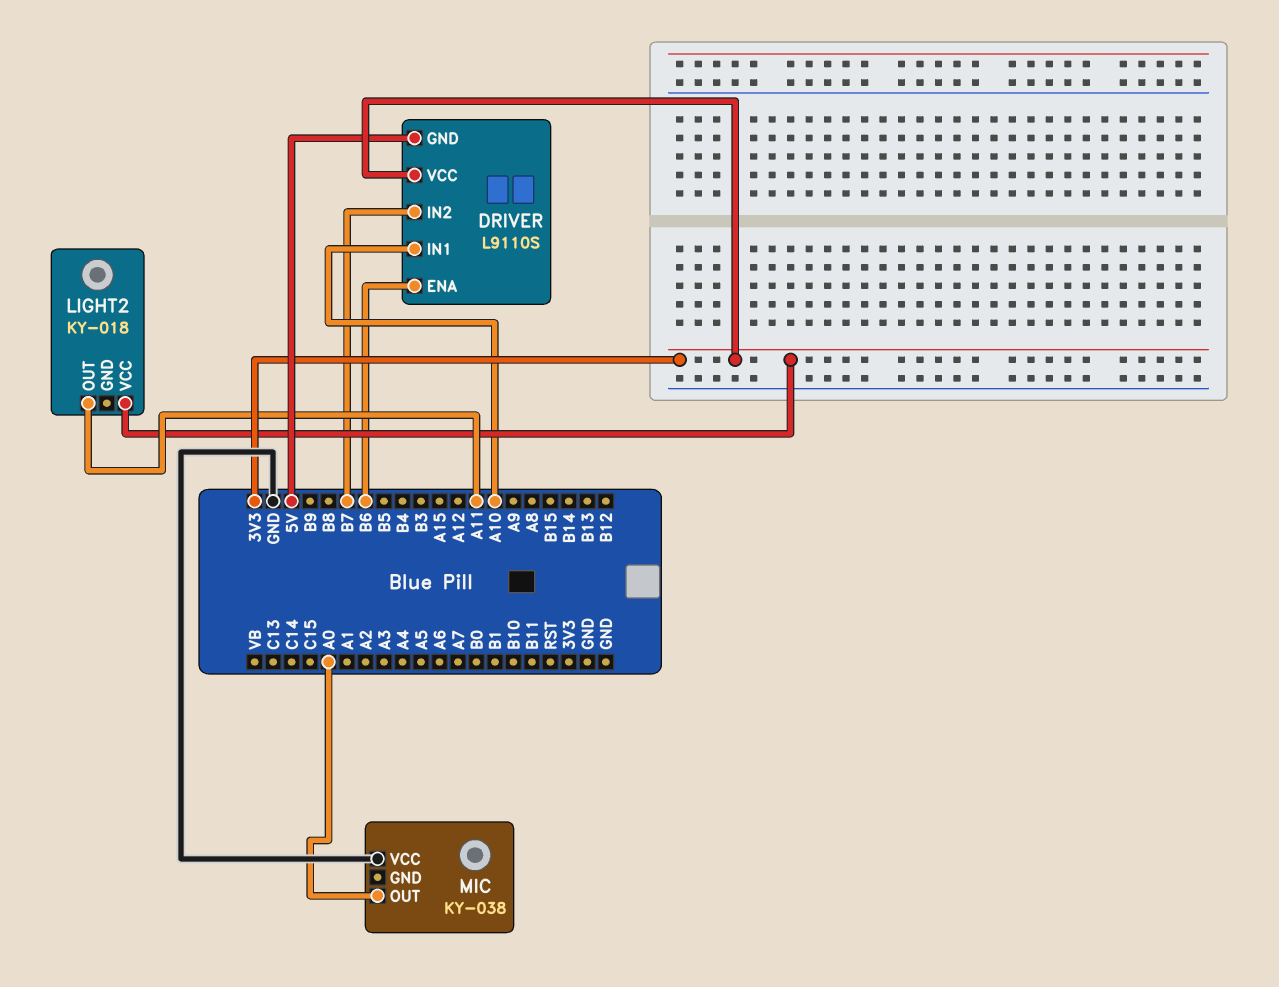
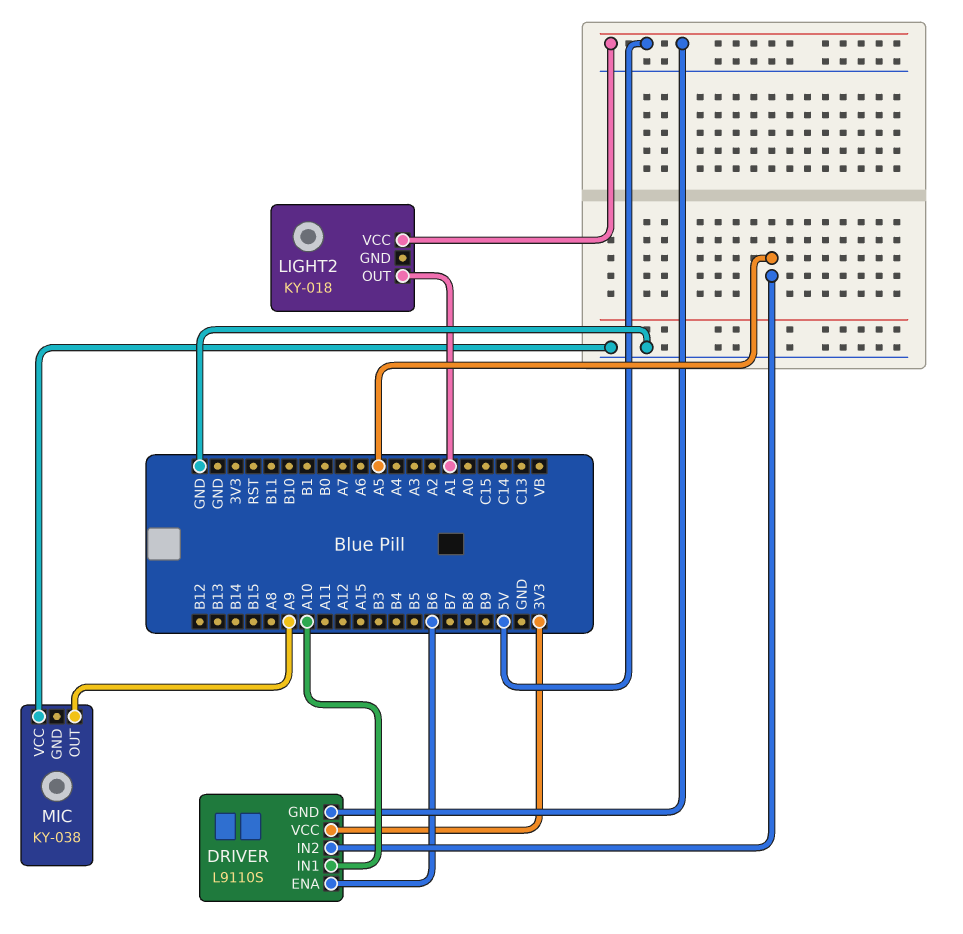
DRIVER pin IN2: B7 -> A5
LIGHT2 pin OUT: A11 -> A1
LIGHT2 pin VCC: 3V3 -> 5V
MIC pin OUT: A0 -> A9

